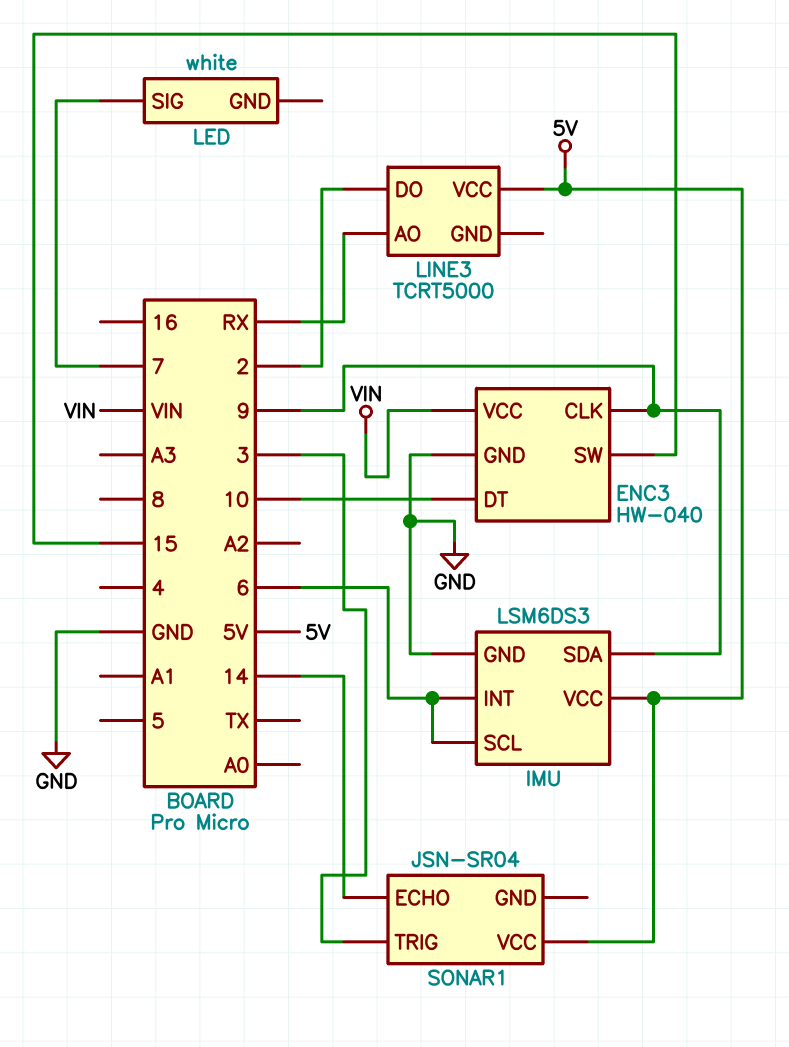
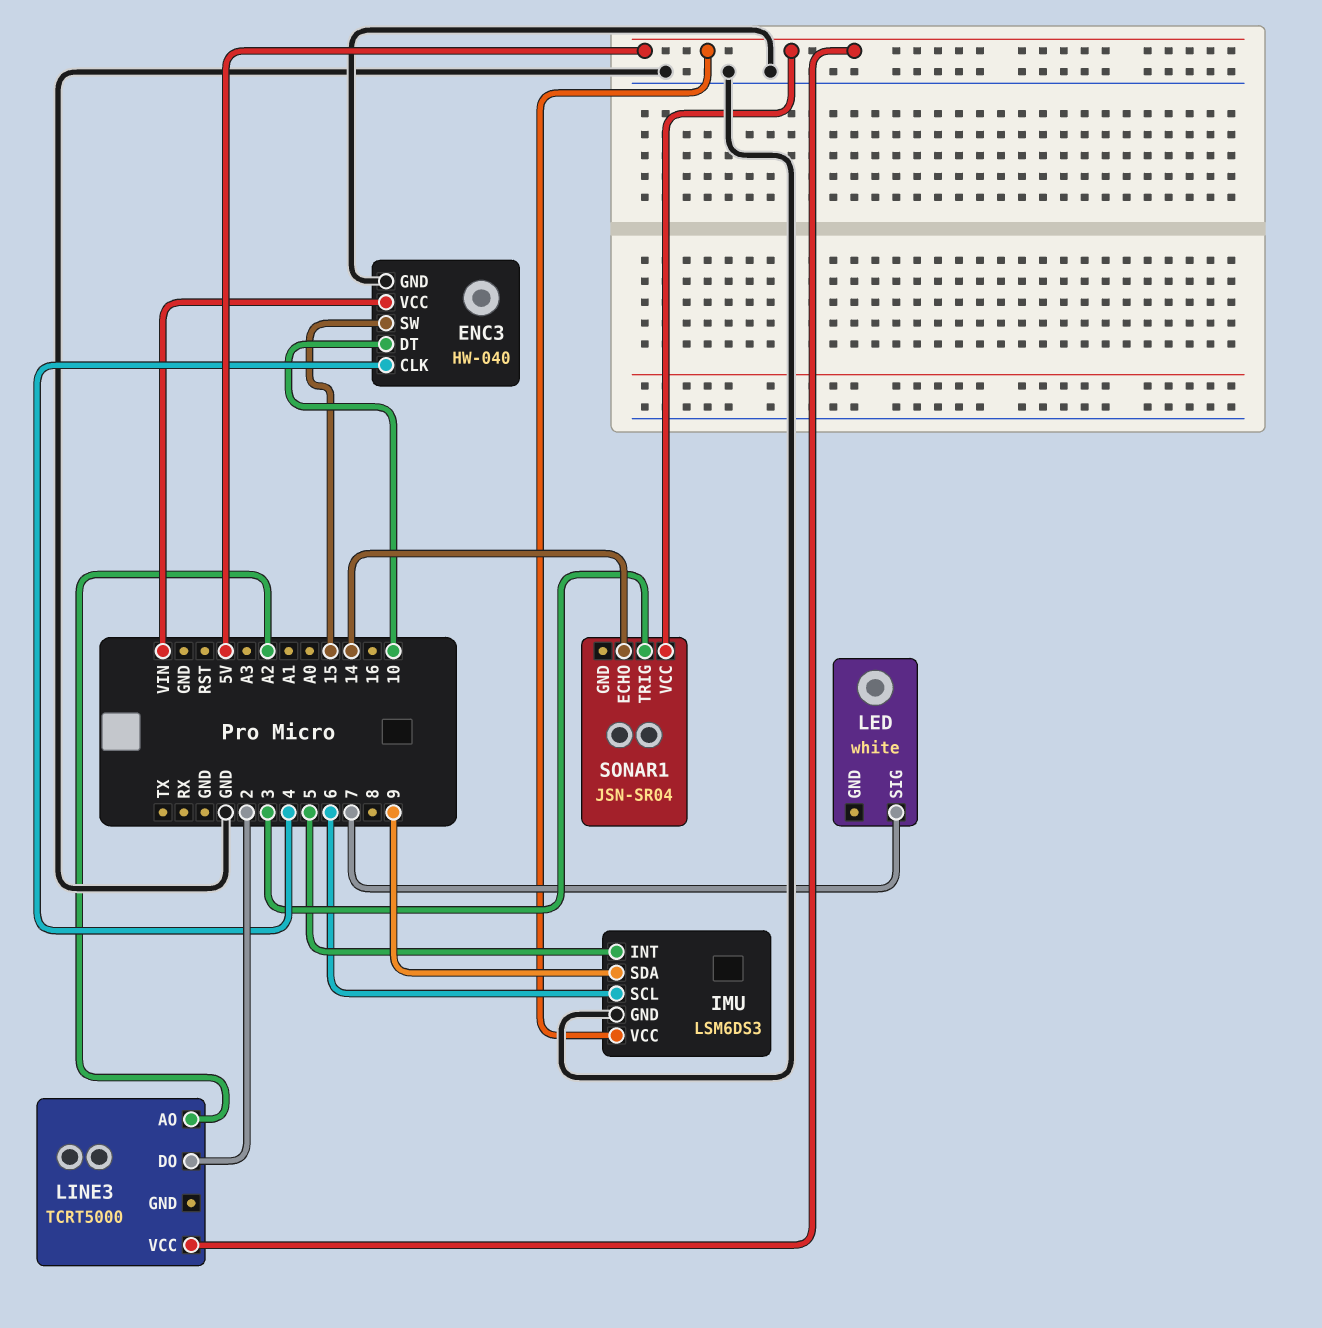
ENC3 pin CLK: 9 -> 4
IMU pin INT: 6 -> 5
LINE3 pin AO: RX -> A2

